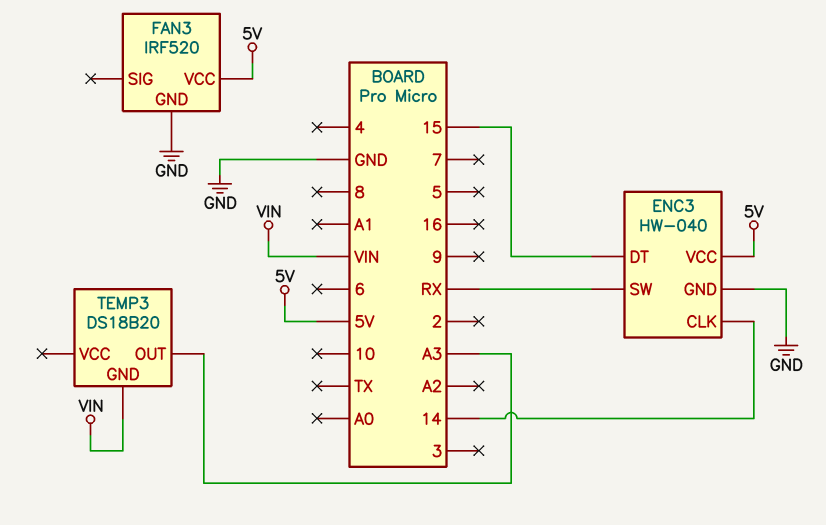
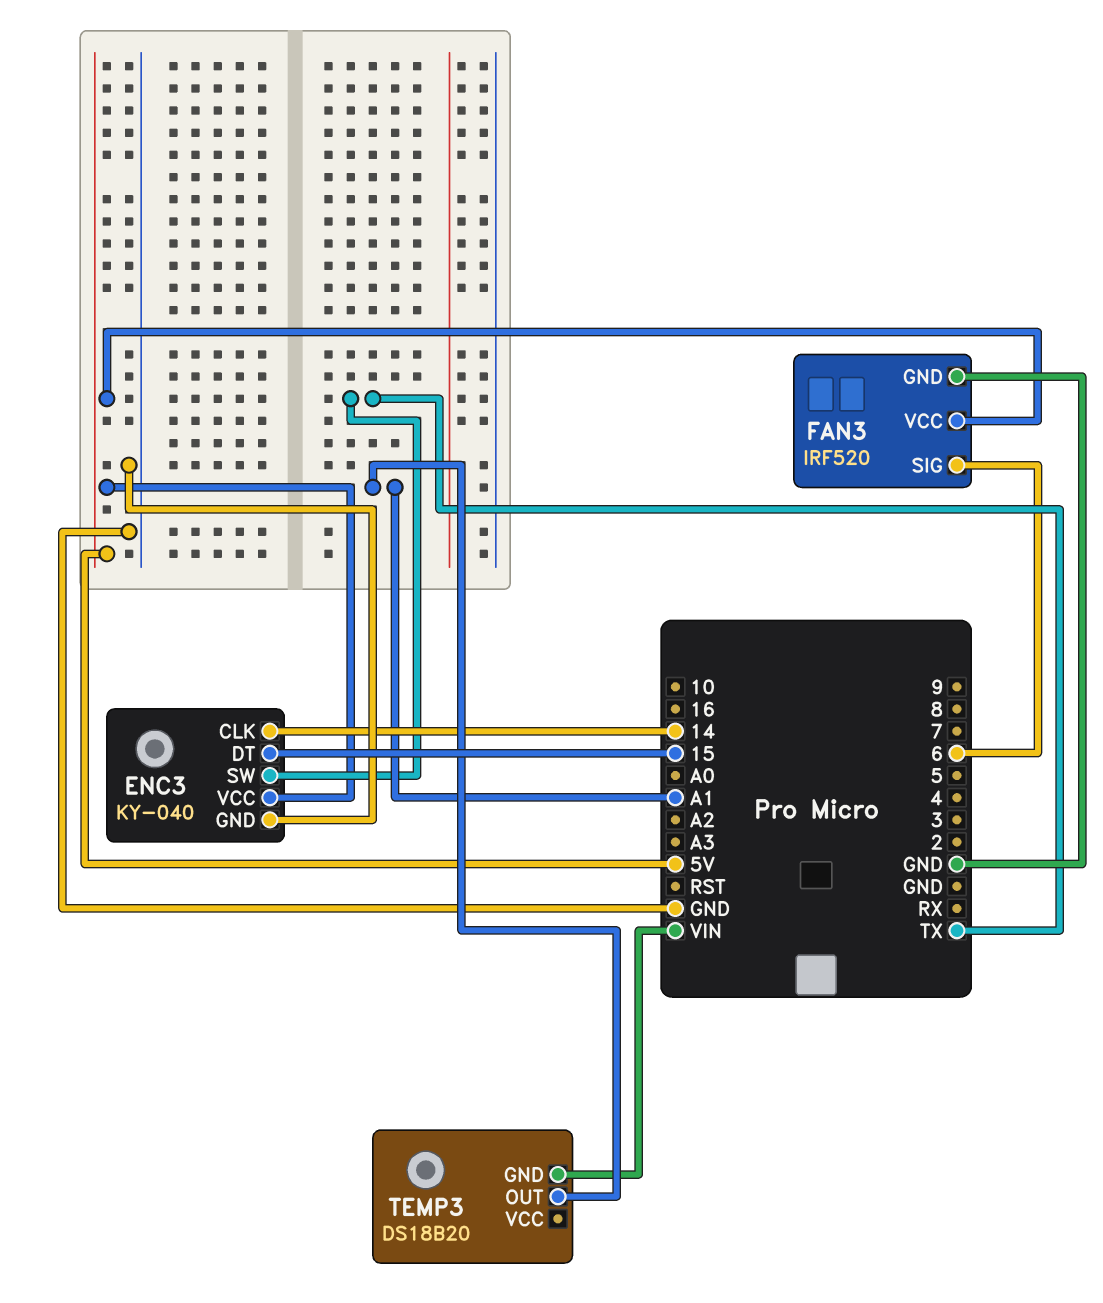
ENC3: HW-040 -> KY-040
ENC3 pin SW: RX -> TX
FAN3 pin SIG: none -> 6
TEMP3 pin OUT: A3 -> A1

